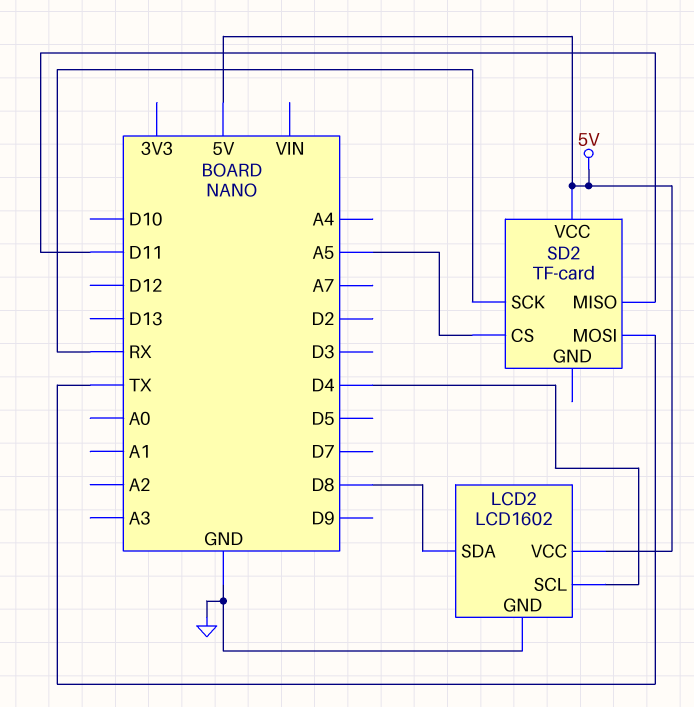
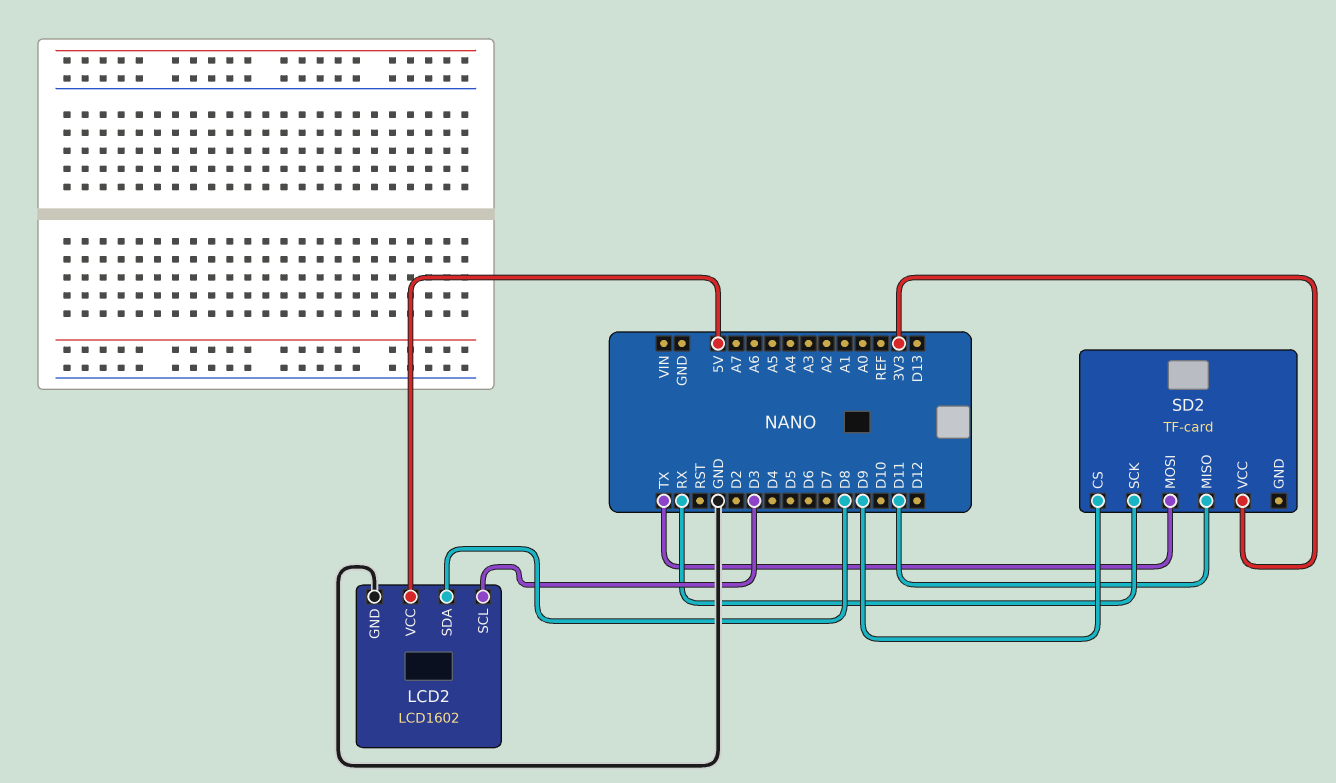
LCD2 pin SCL: D4 -> D3
SD2 pin CS: A5 -> D9
SD2 pin VCC: 5V -> 3V3

